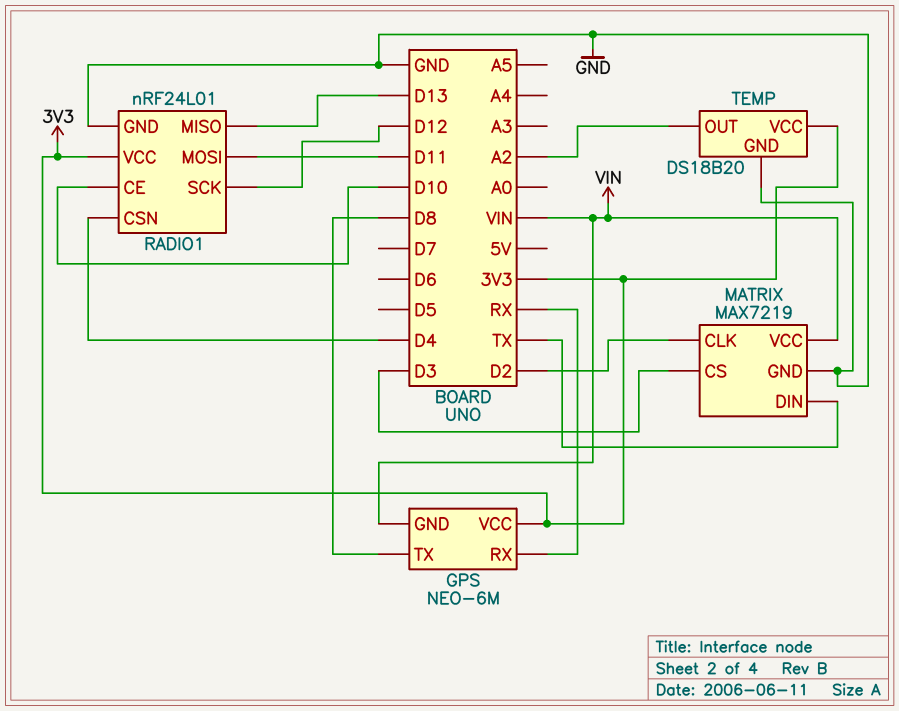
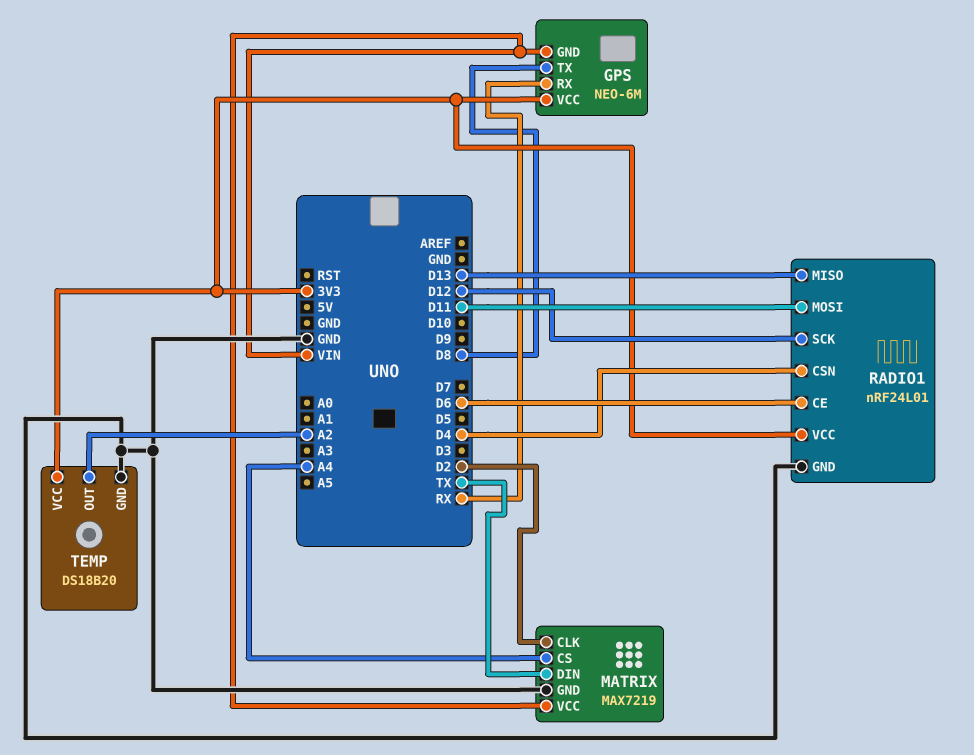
MATRIX pin CS: D3 -> A4
RADIO1 pin CE: D10 -> D6

